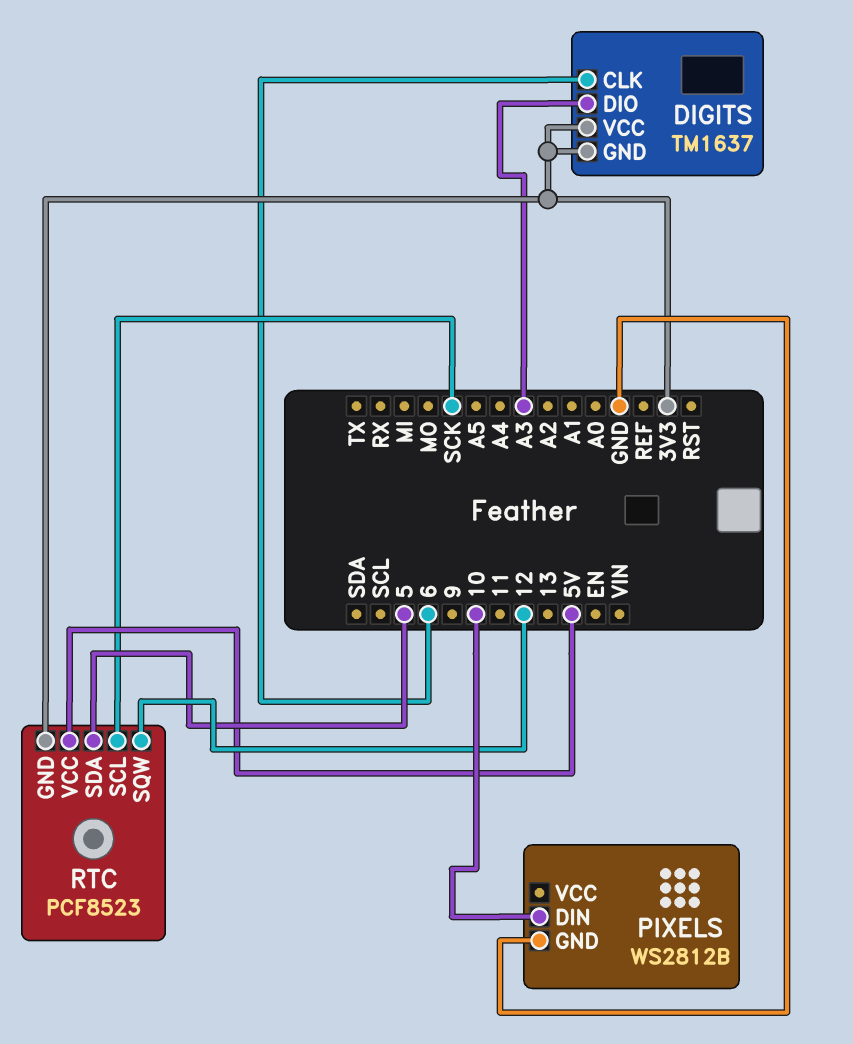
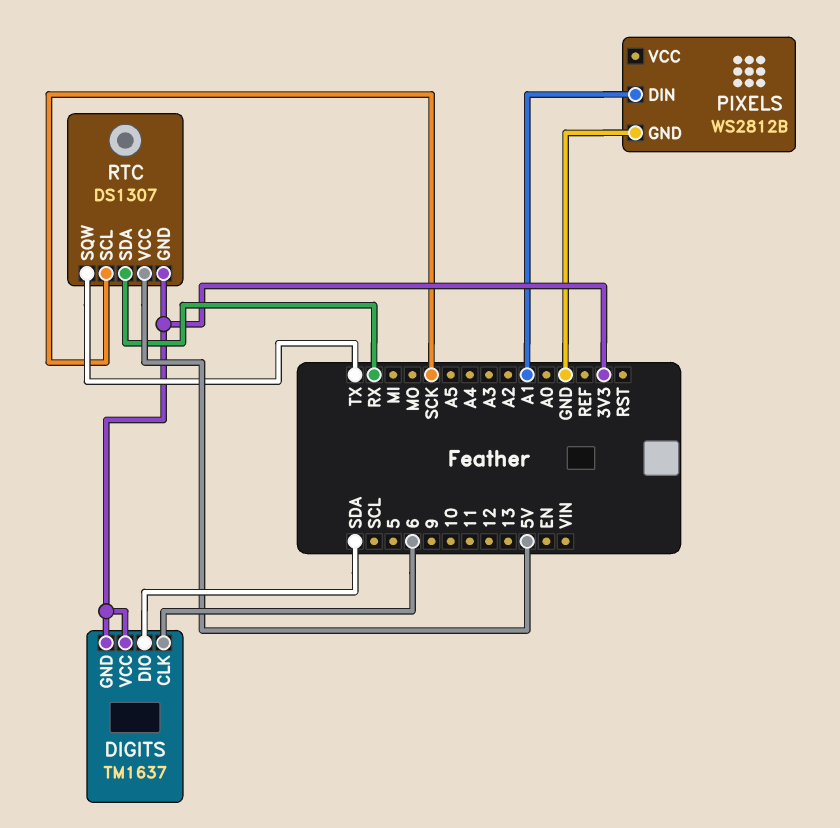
DIGITS pin DIO: A3 -> SDA
PIXELS pin DIN: 10 -> A1
RTC: PCF8523 -> DS1307
RTC pin SDA: 5 -> RX
RTC pin SQW: 12 -> TX

